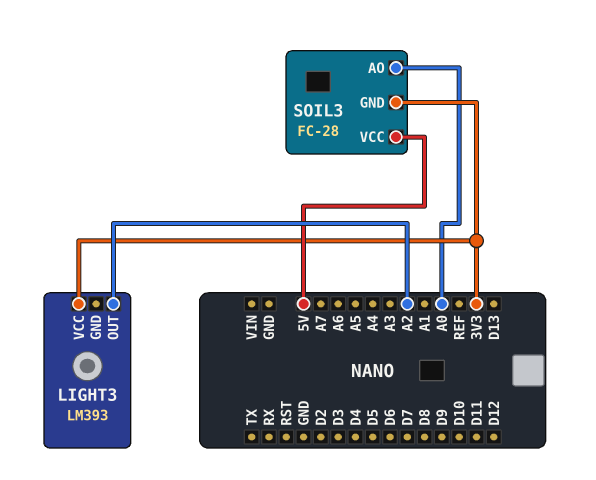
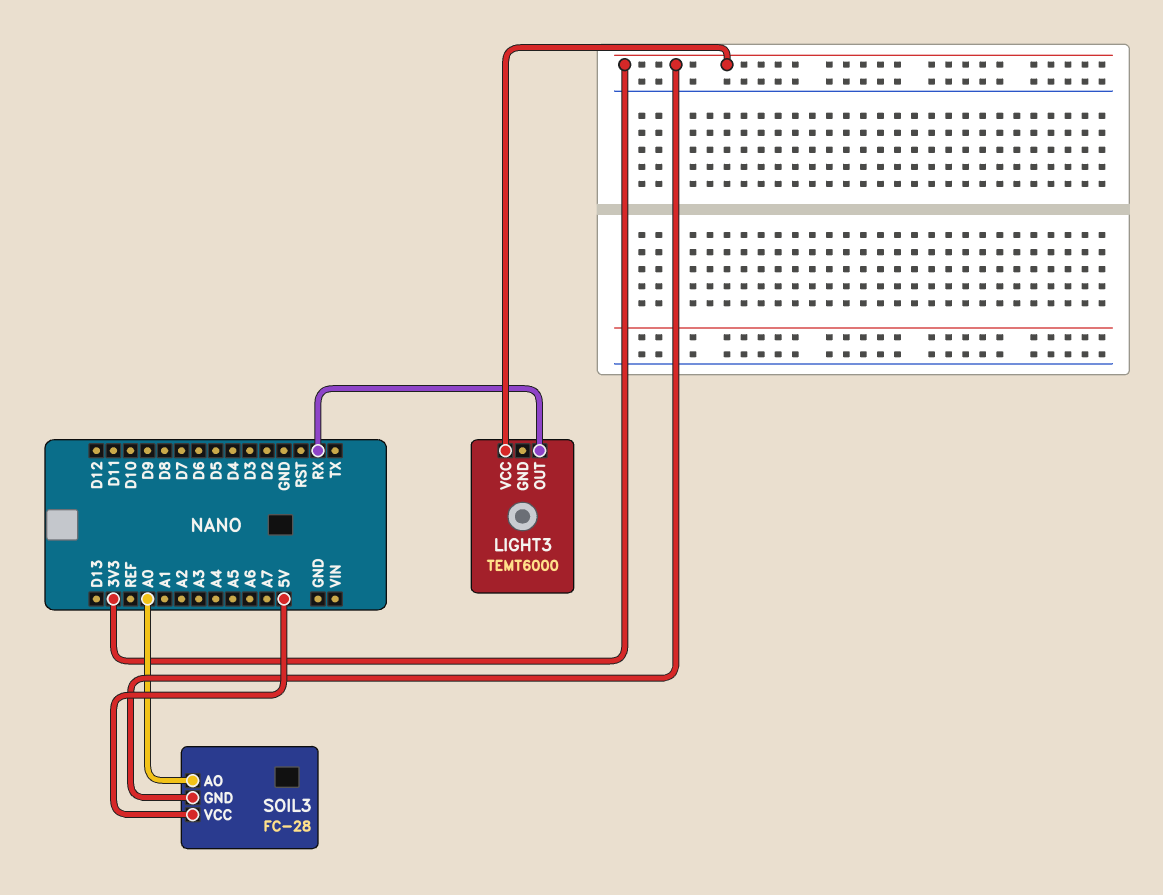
LIGHT3: LM393 -> TEMT6000
LIGHT3 pin OUT: A2 -> RX

